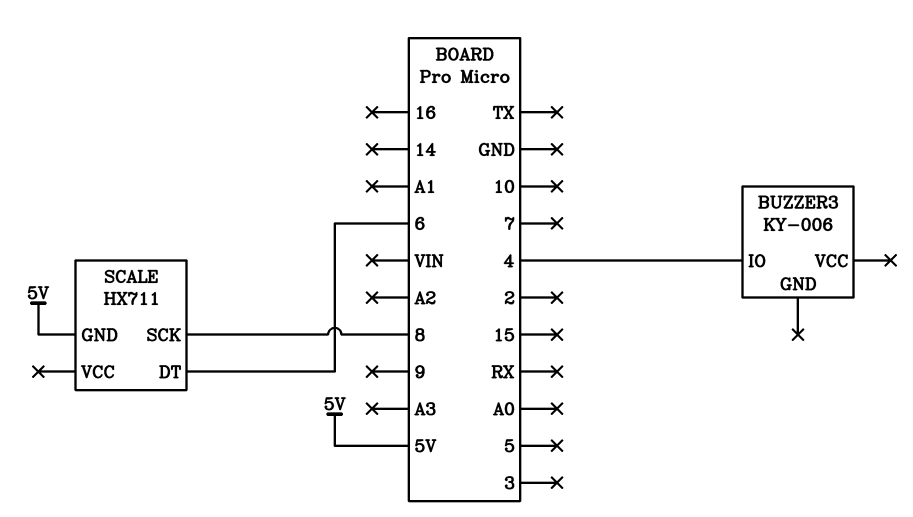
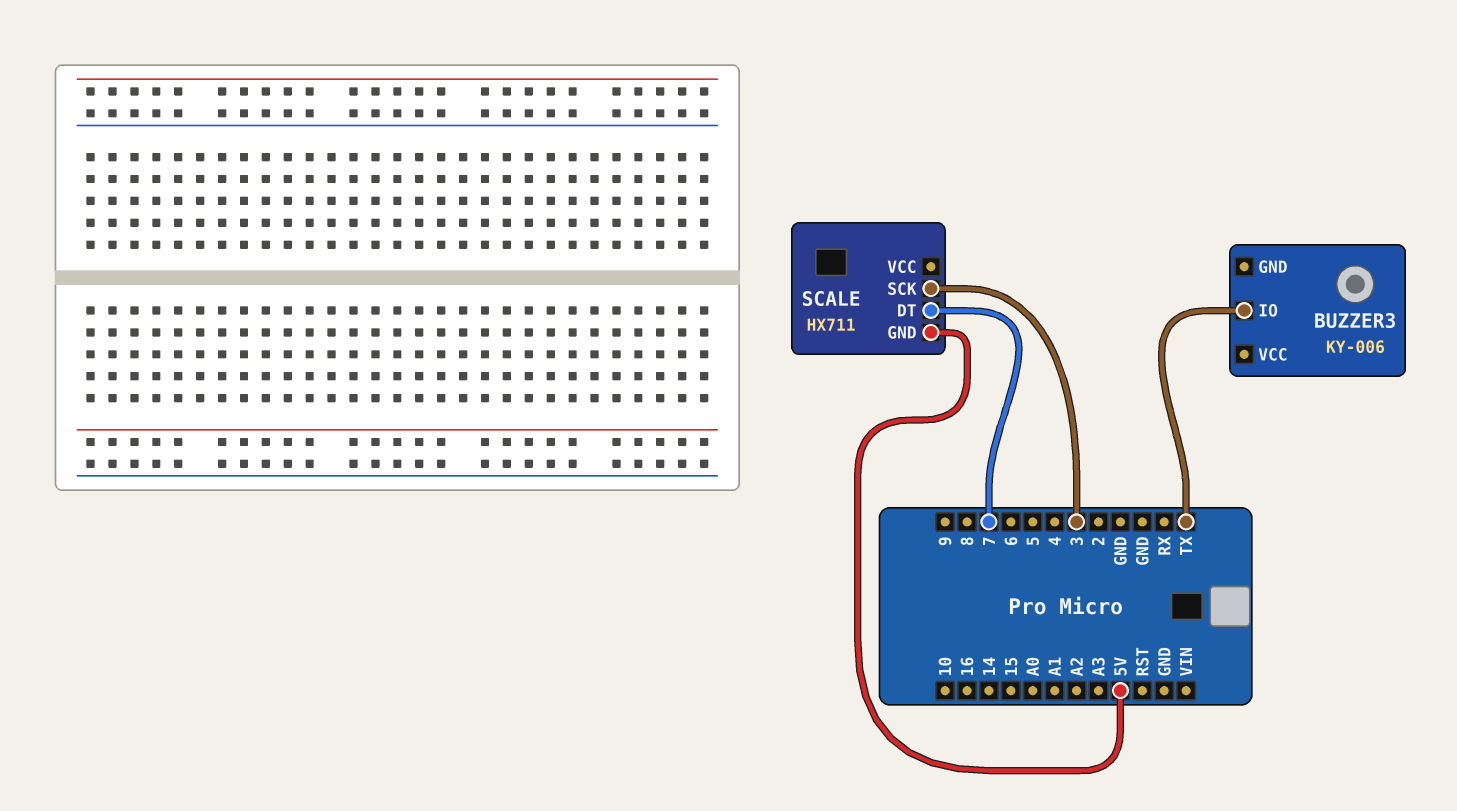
BUZZER3 pin IO: 4 -> TX
SCALE pin DT: 6 -> 7
SCALE pin SCK: 8 -> 3

